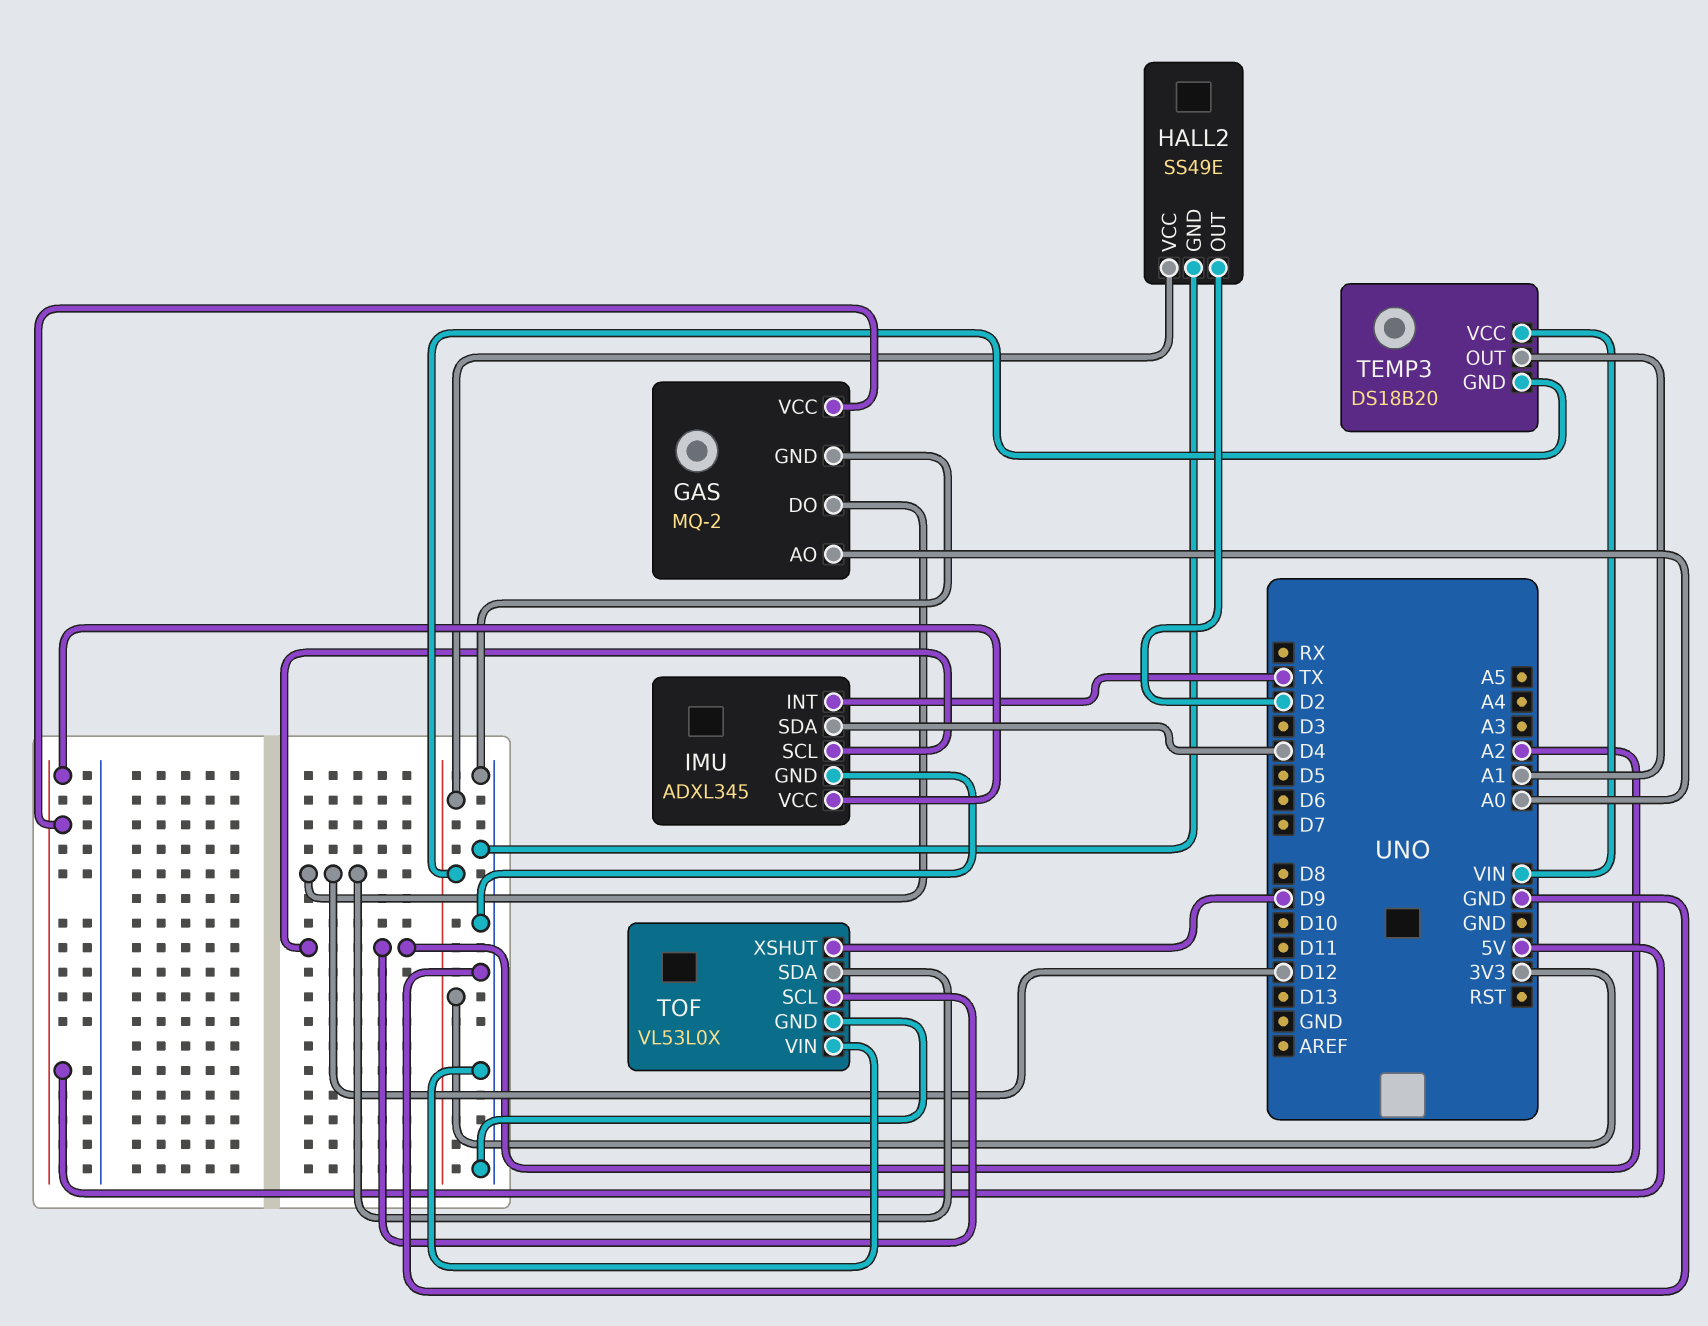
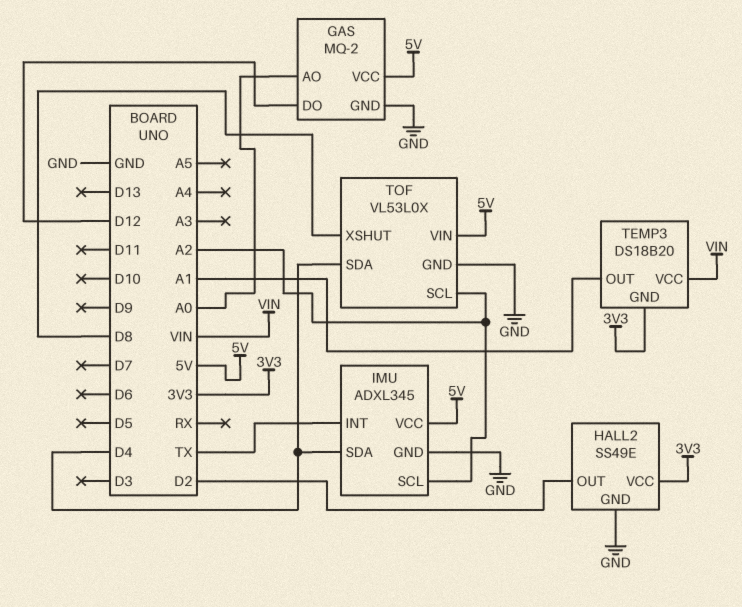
TOF pin SDA: D12 -> D4
TOF pin VIN: GND -> 5V
TOF pin XSHUT: D9 -> D8

